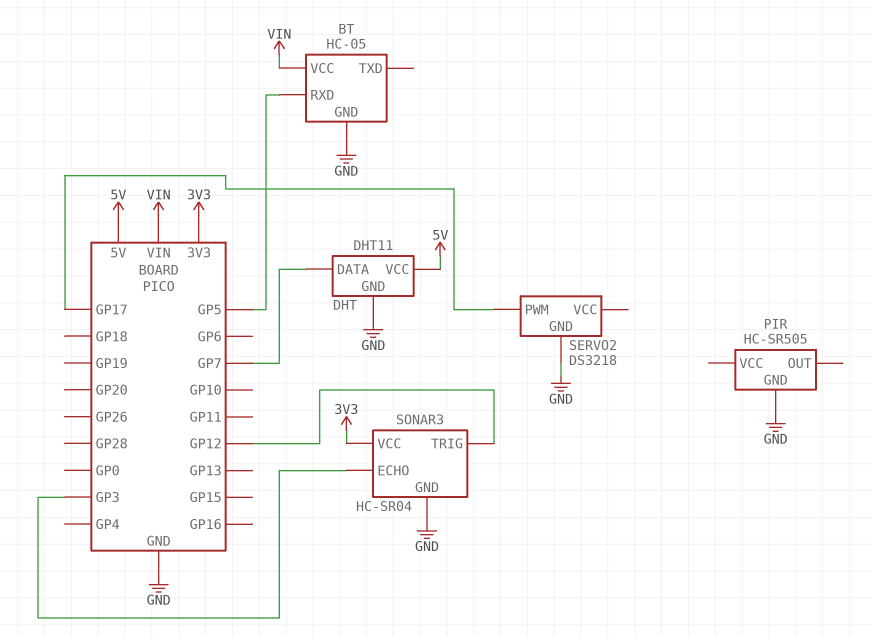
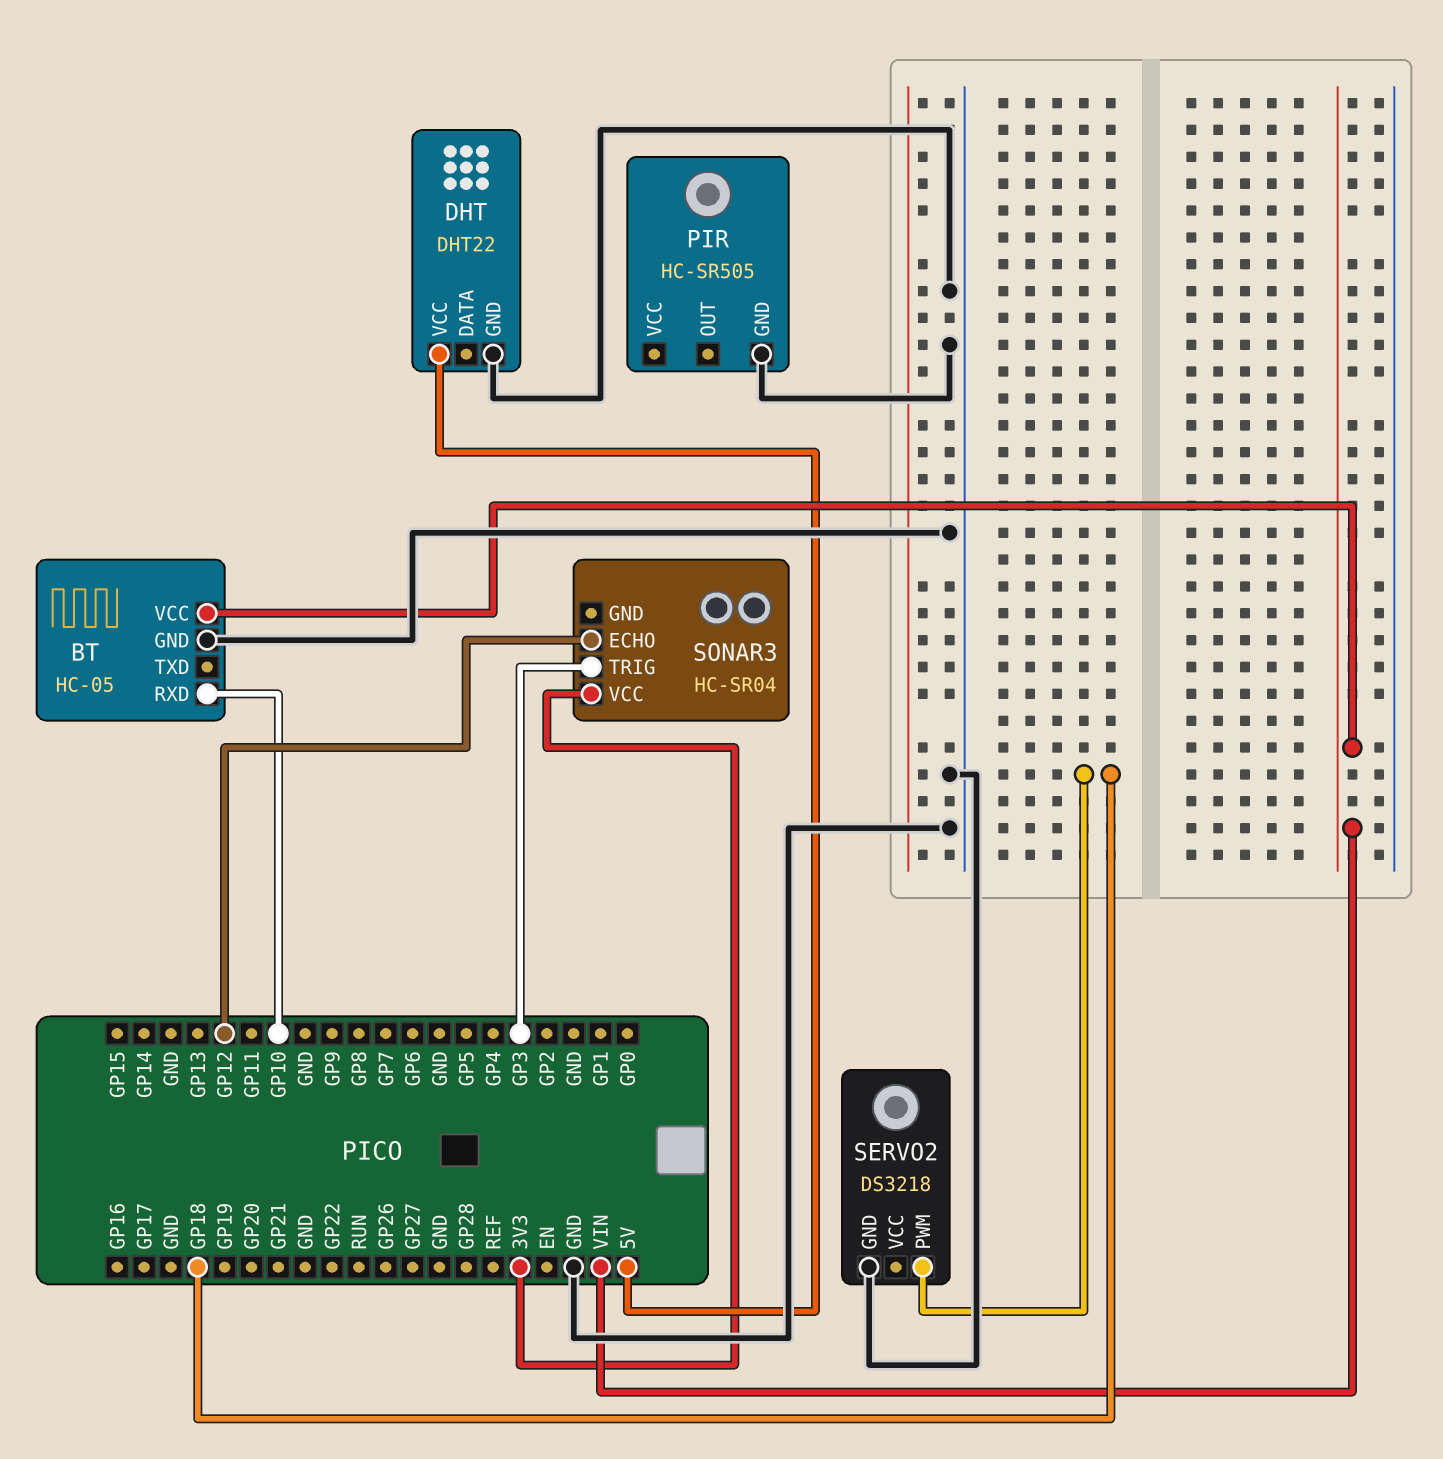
BT pin RXD: GP5 -> GP10
DHT: DHT11 -> DHT22
DHT pin DATA: GP7 -> none
SERVO2 pin PWM: GP17 -> GP18
SONAR3 pin ECHO: GP3 -> GP12
SONAR3 pin GND: GND -> none
SONAR3 pin TRIG: GP12 -> GP3

